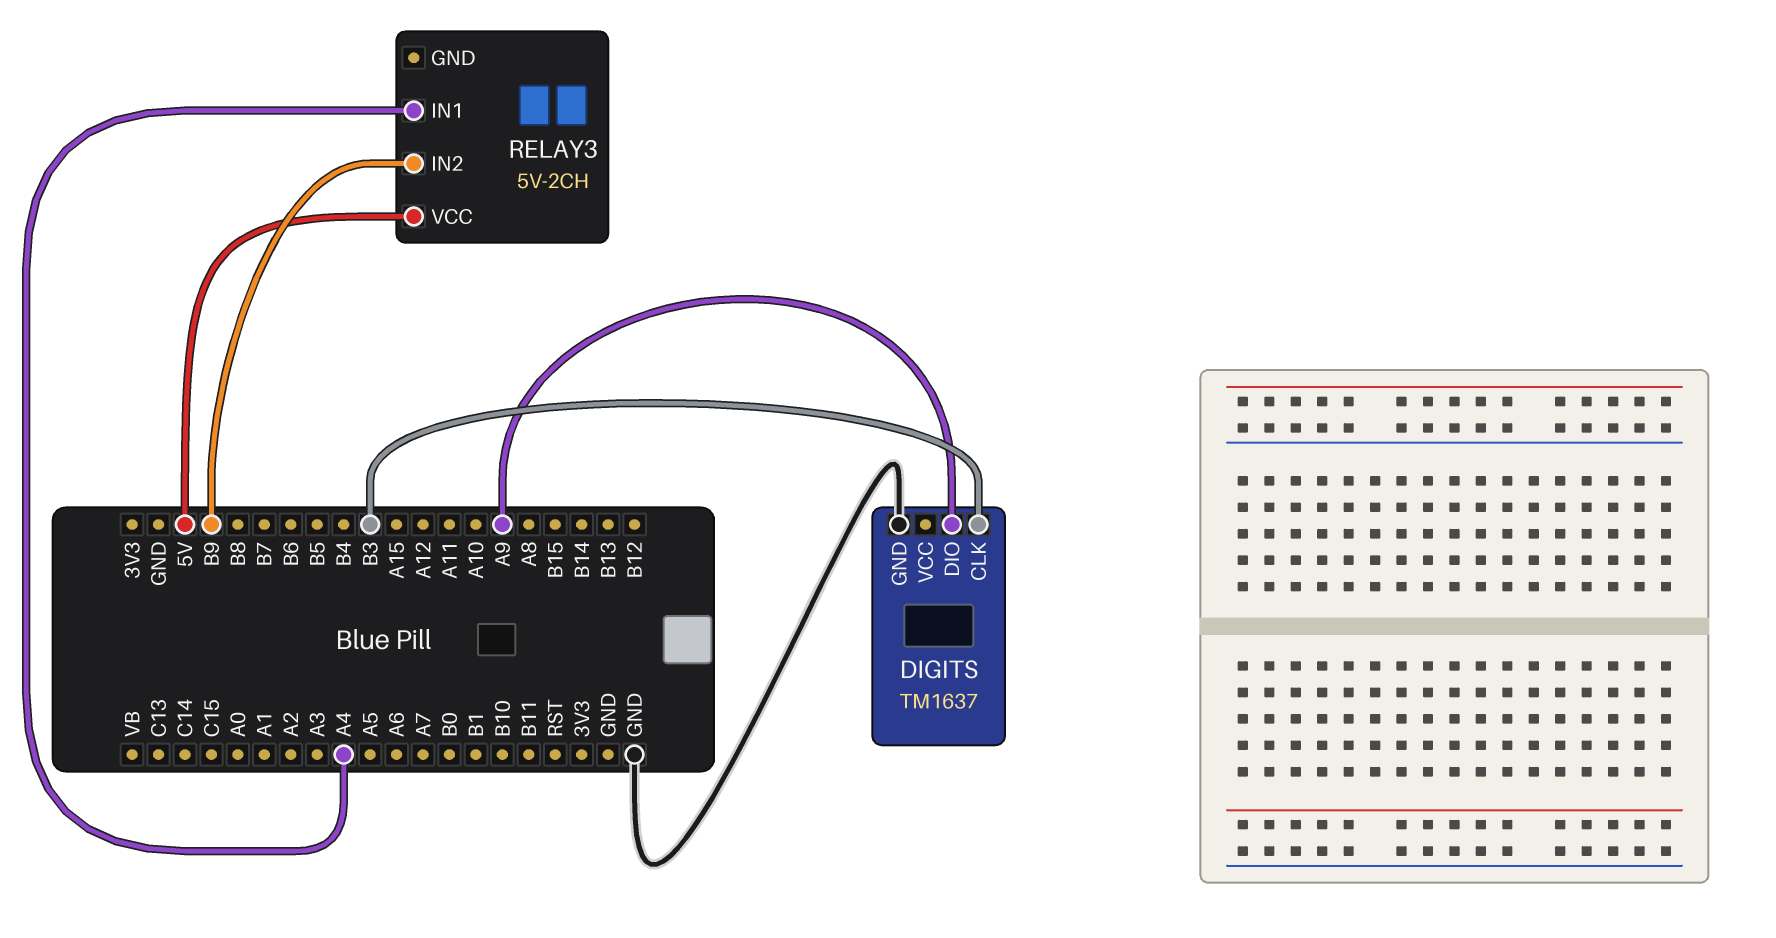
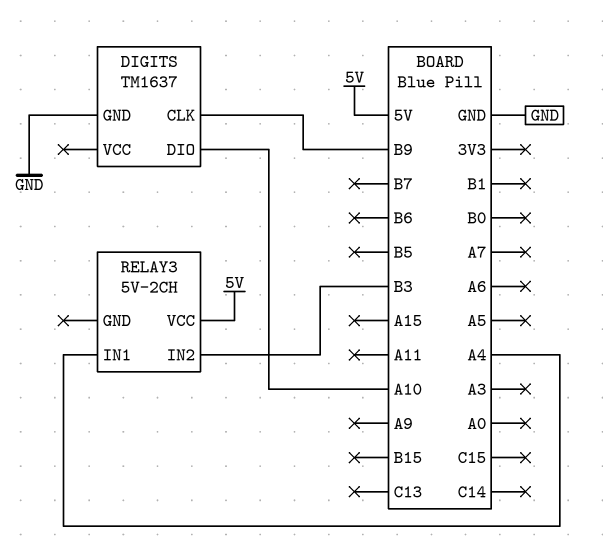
DIGITS pin CLK: B3 -> B9
DIGITS pin DIO: A9 -> A10
RELAY3 pin IN2: B9 -> B3

